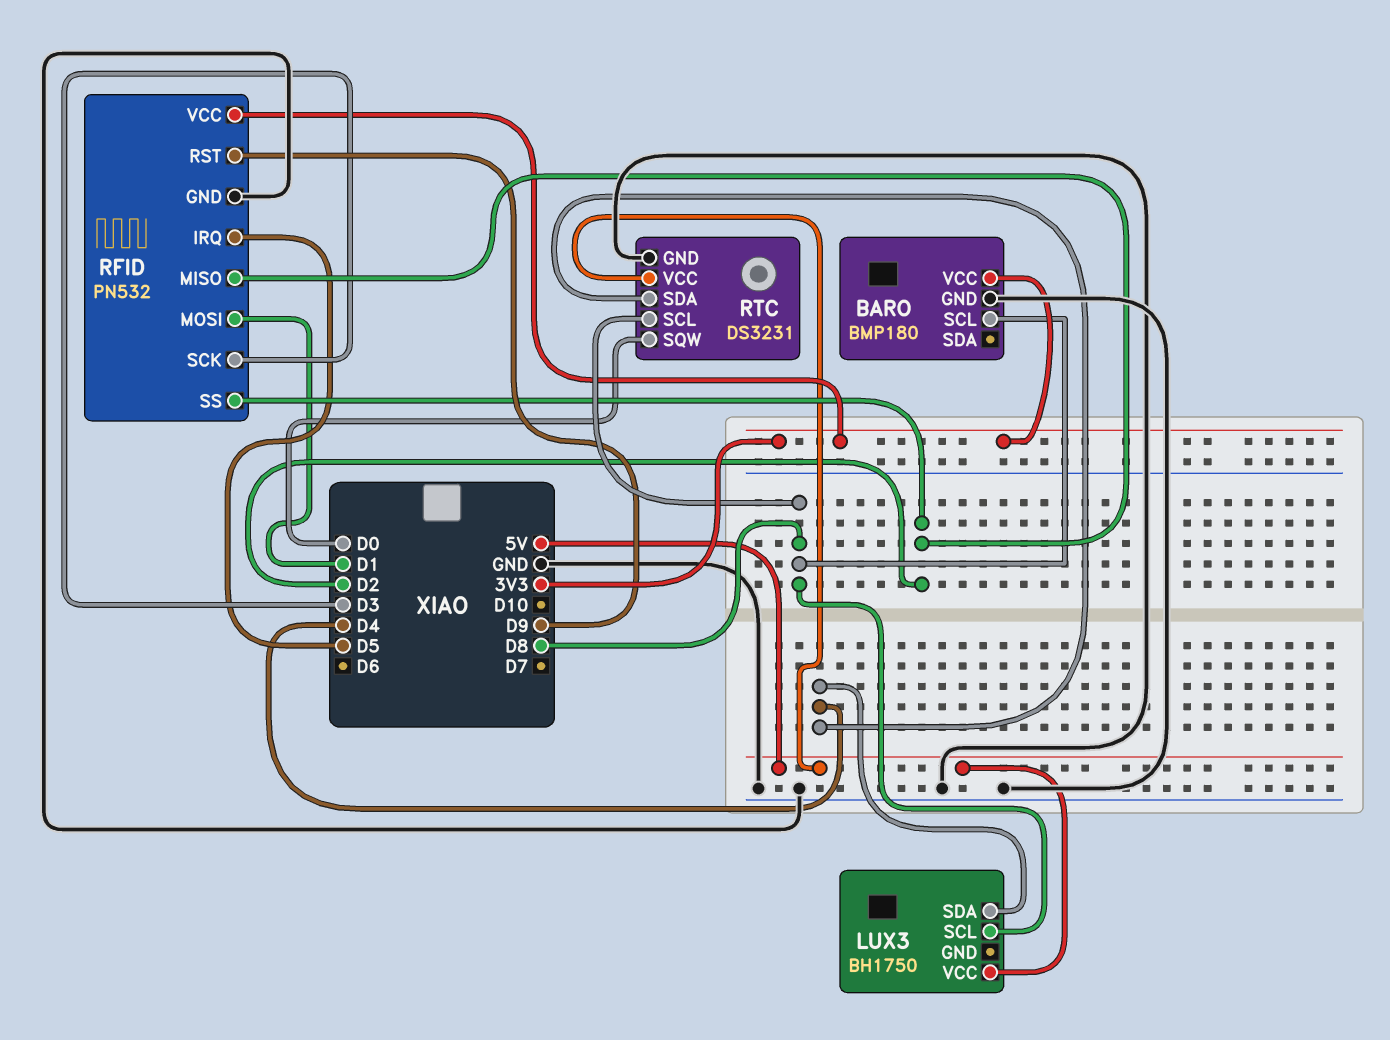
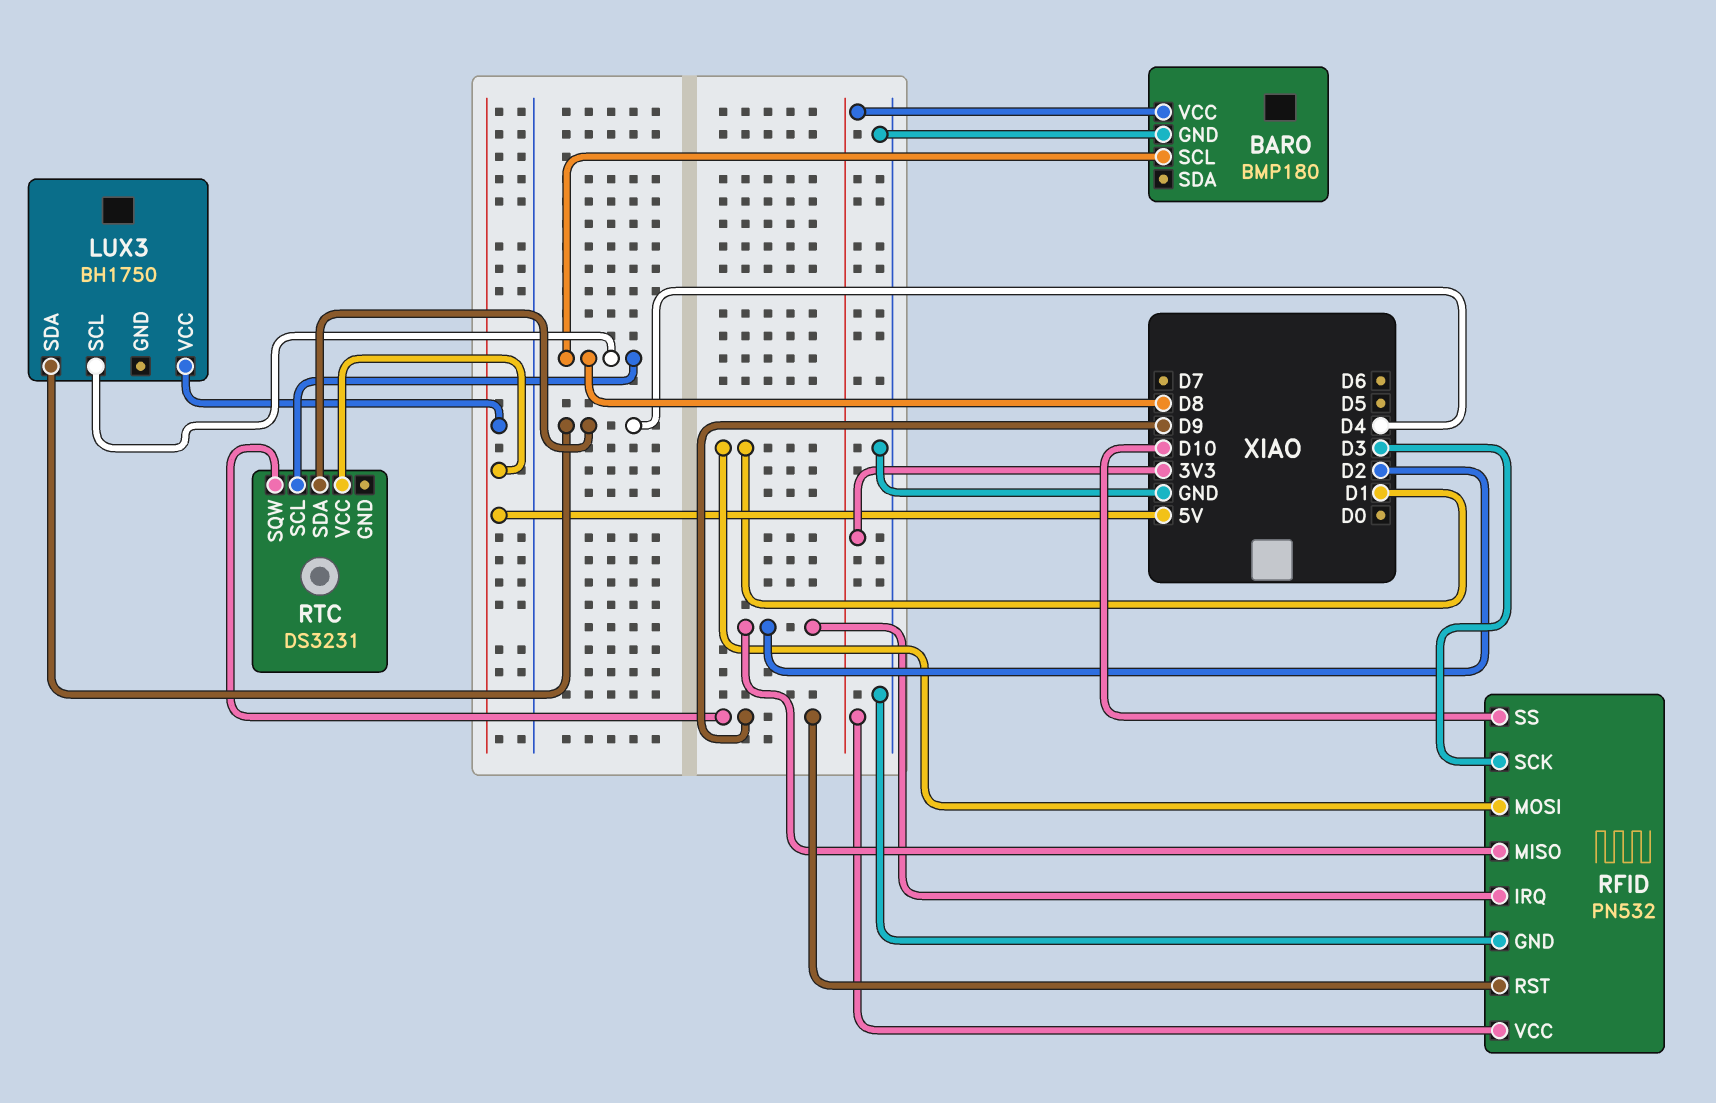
RFID pin IRQ: D5 -> D2
RFID pin SS: D2 -> D10
RTC pin GND: GND -> none
RTC pin SQW: D0 -> D9

